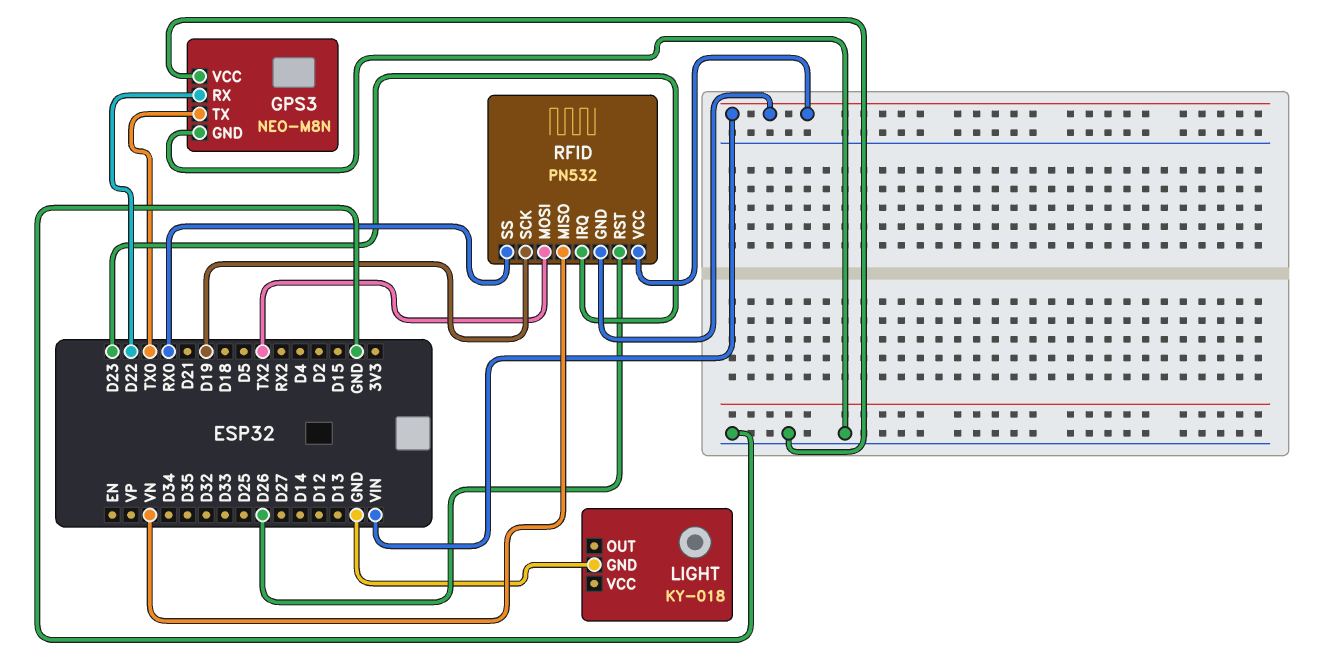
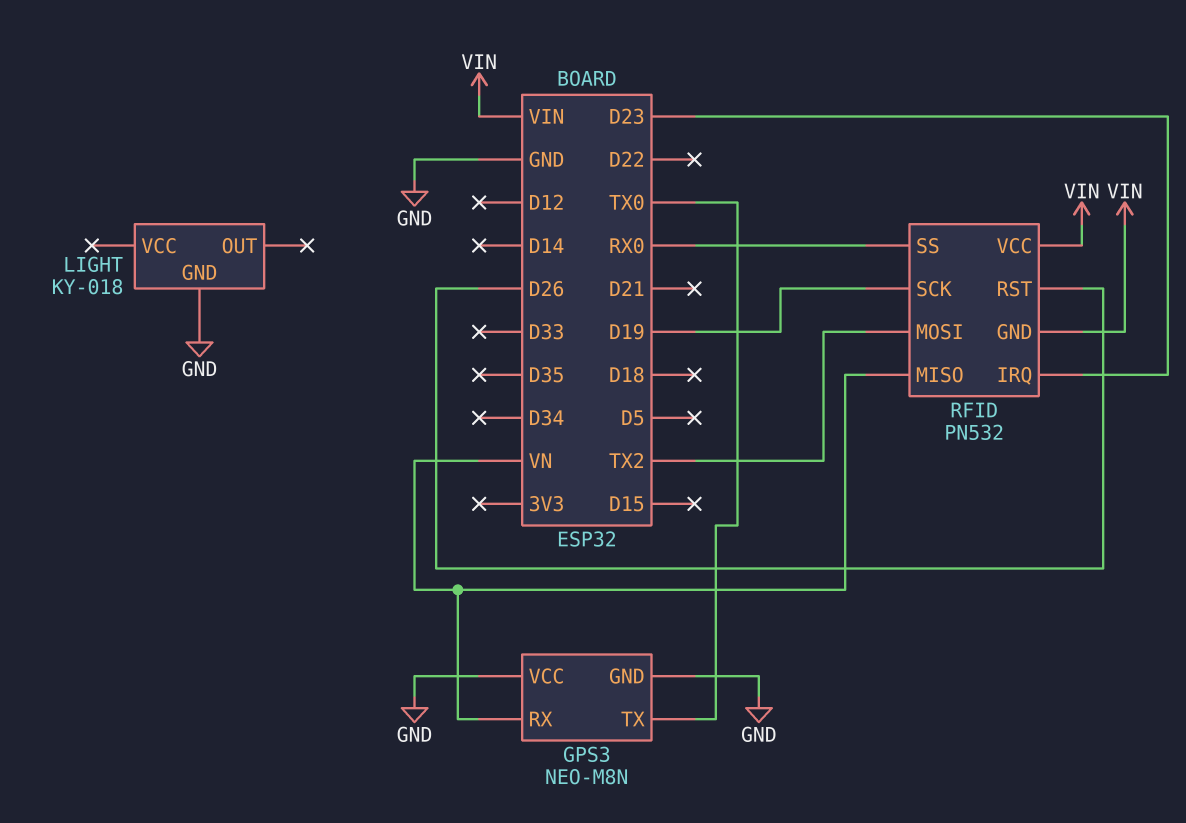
GPS3 pin RX: D22 -> VN

